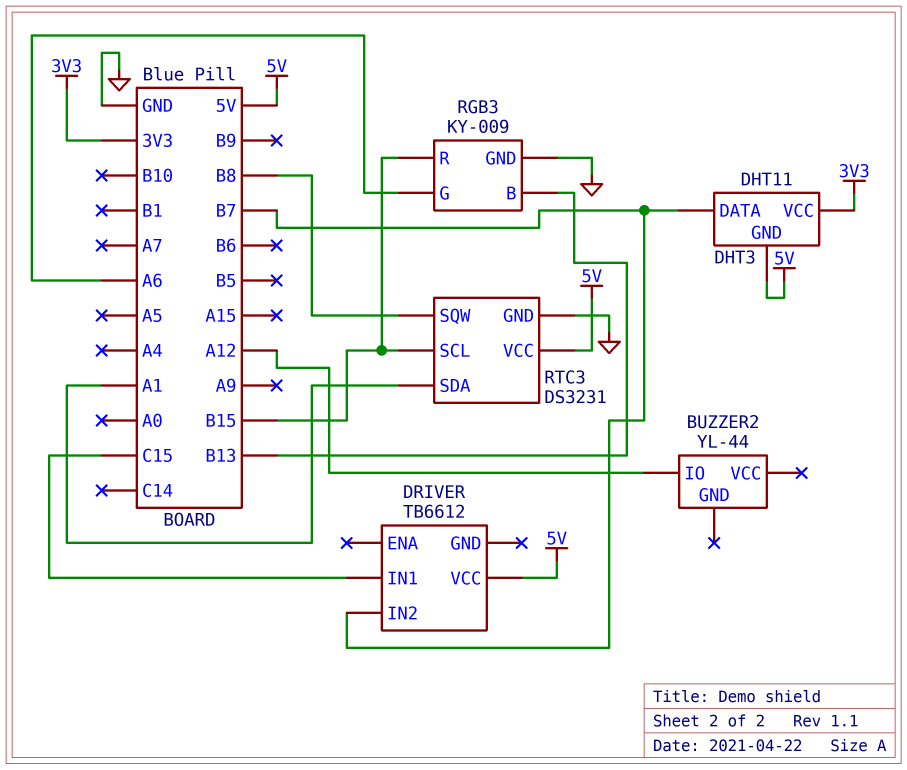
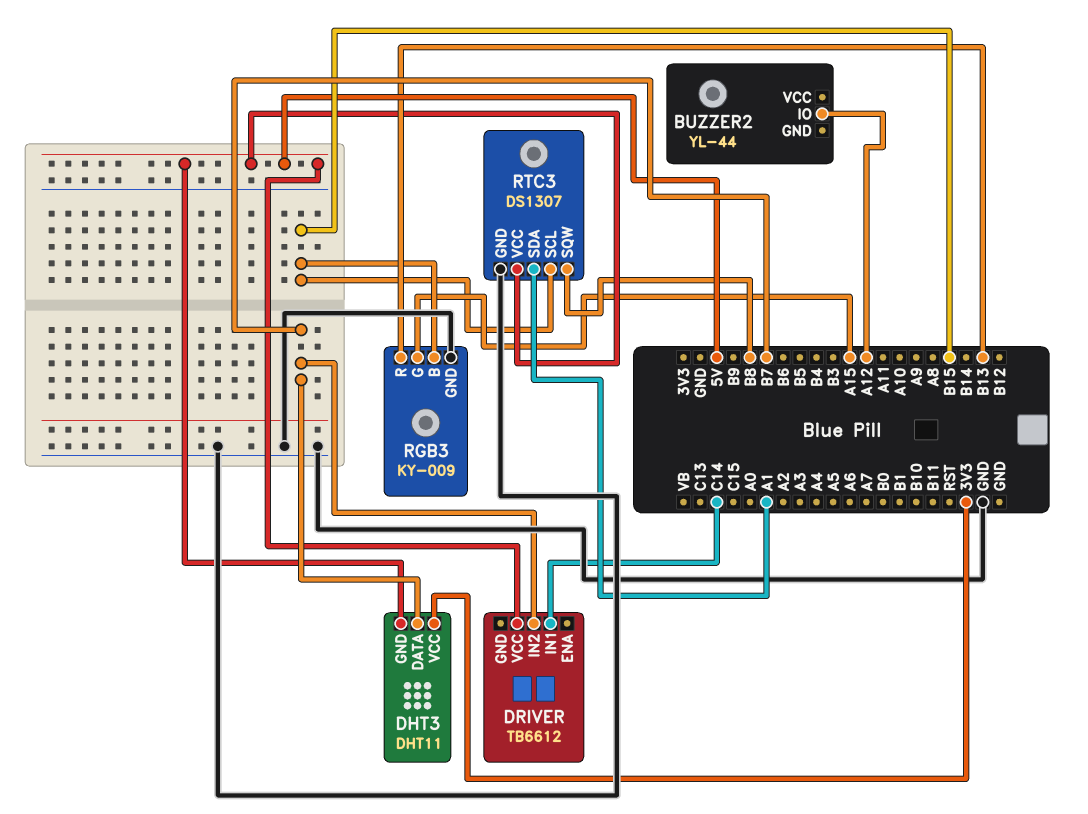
DRIVER pin IN1: C15 -> C14
RGB3 pin B: B13 -> B15
RGB3 pin G: A6 -> A15
RGB3 pin R: B15 -> B13
RTC3: DS3231 -> DS1307

